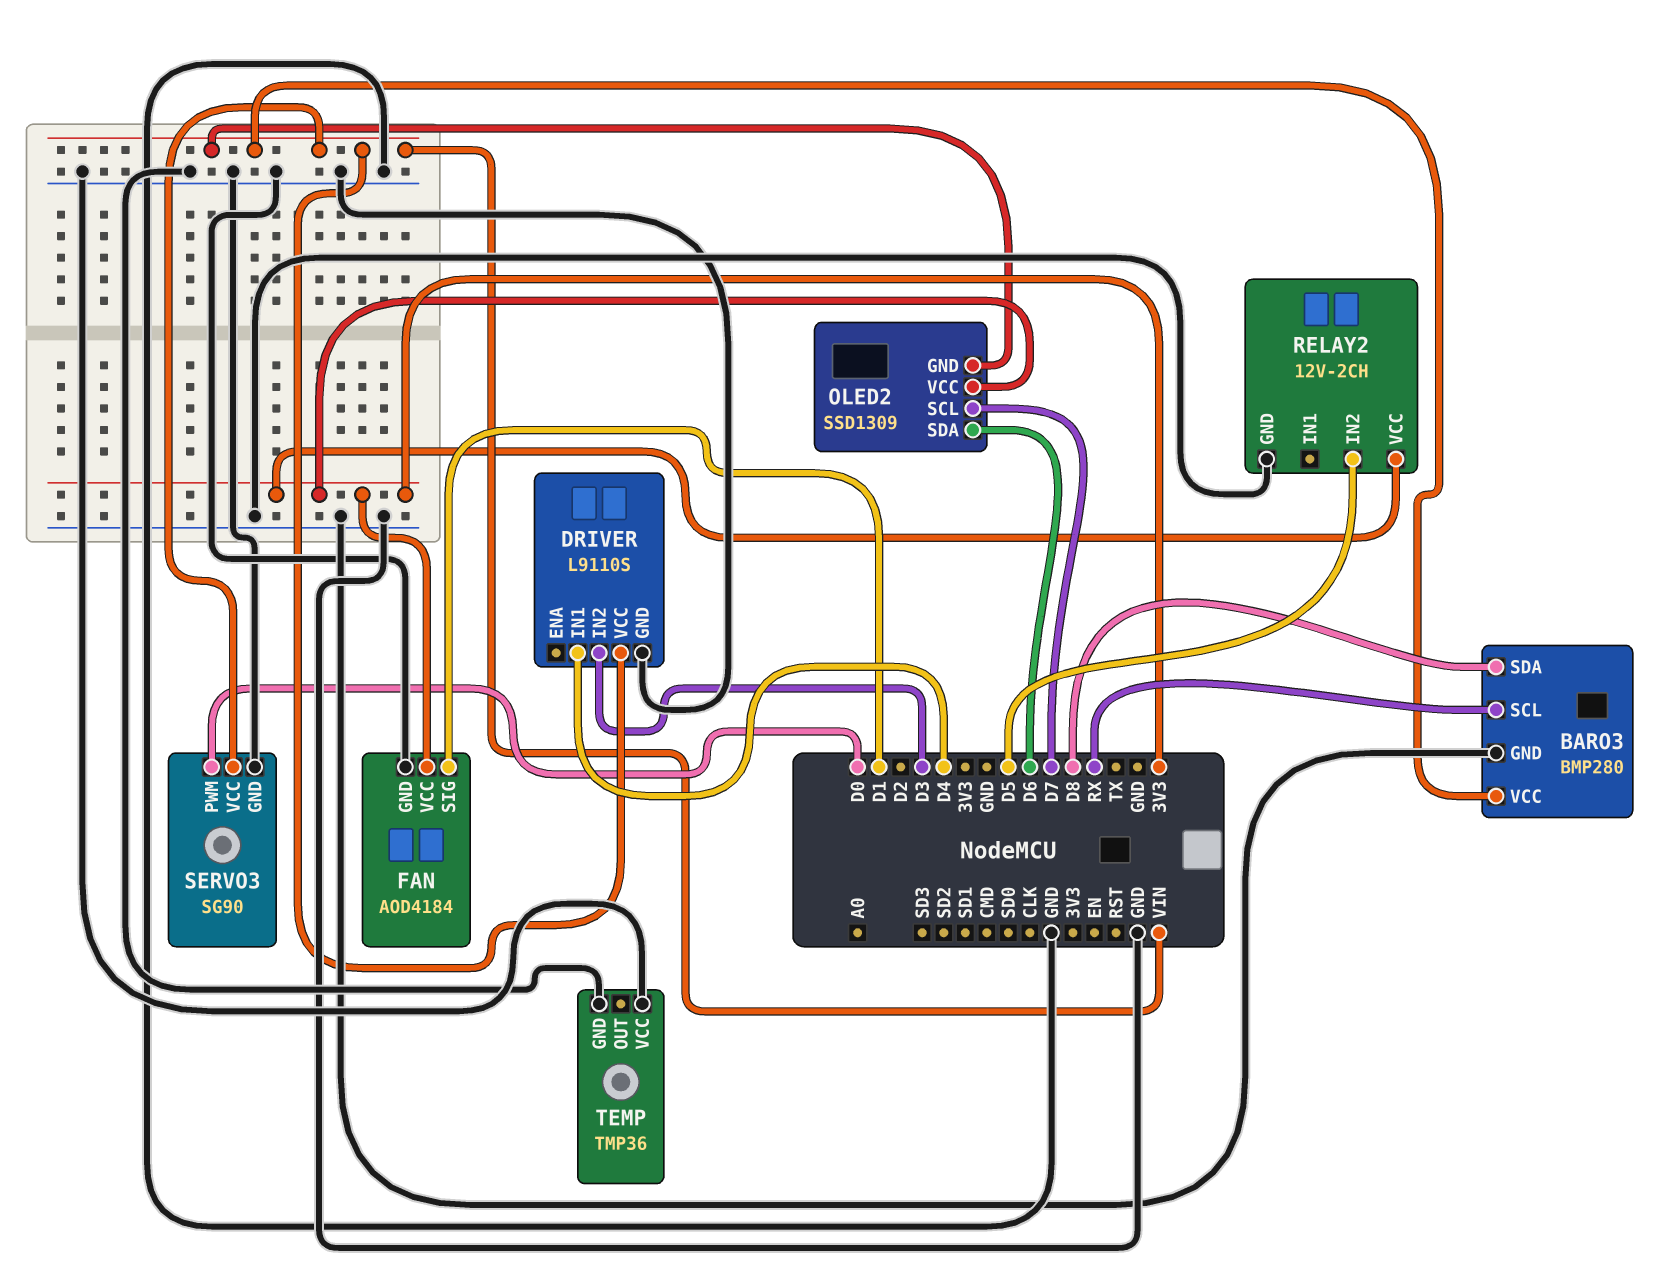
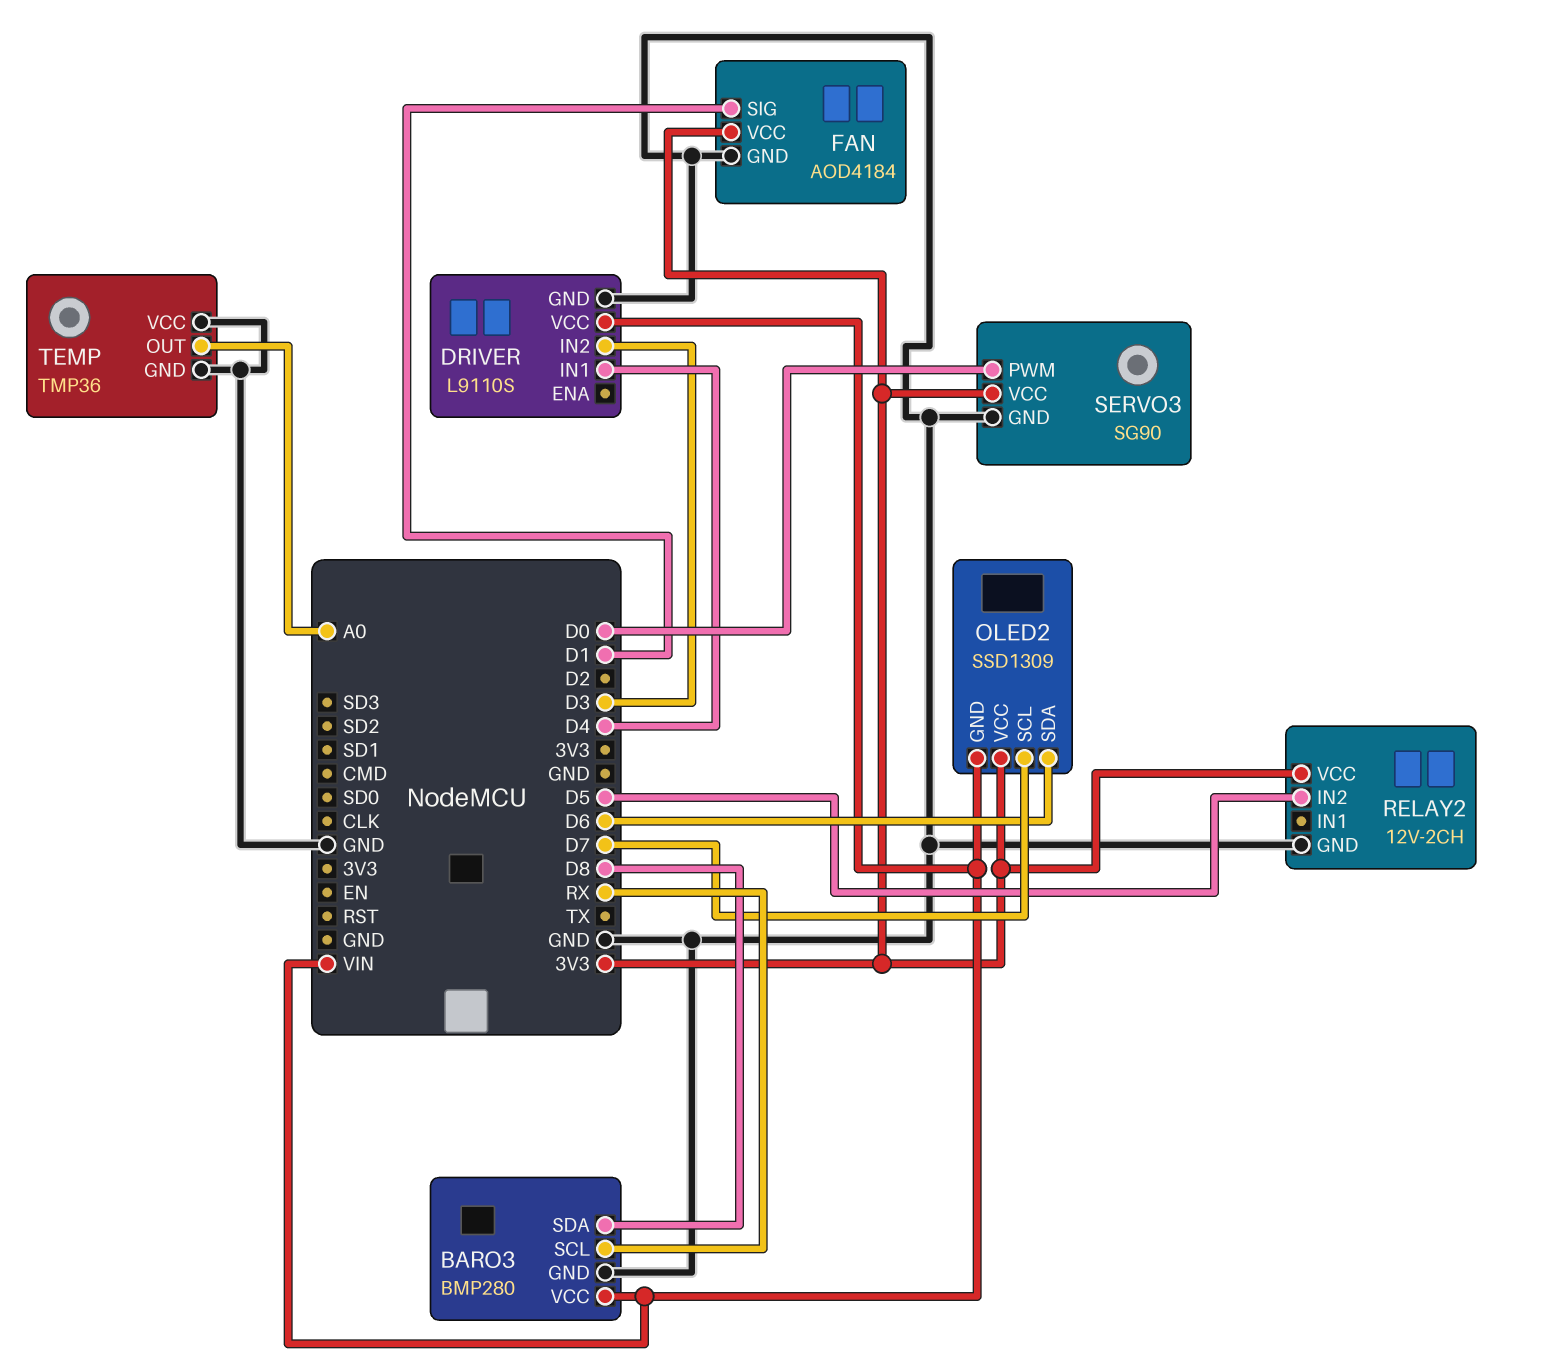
SERVO3 pin VCC: VIN -> 3V3
TEMP pin OUT: none -> A0

